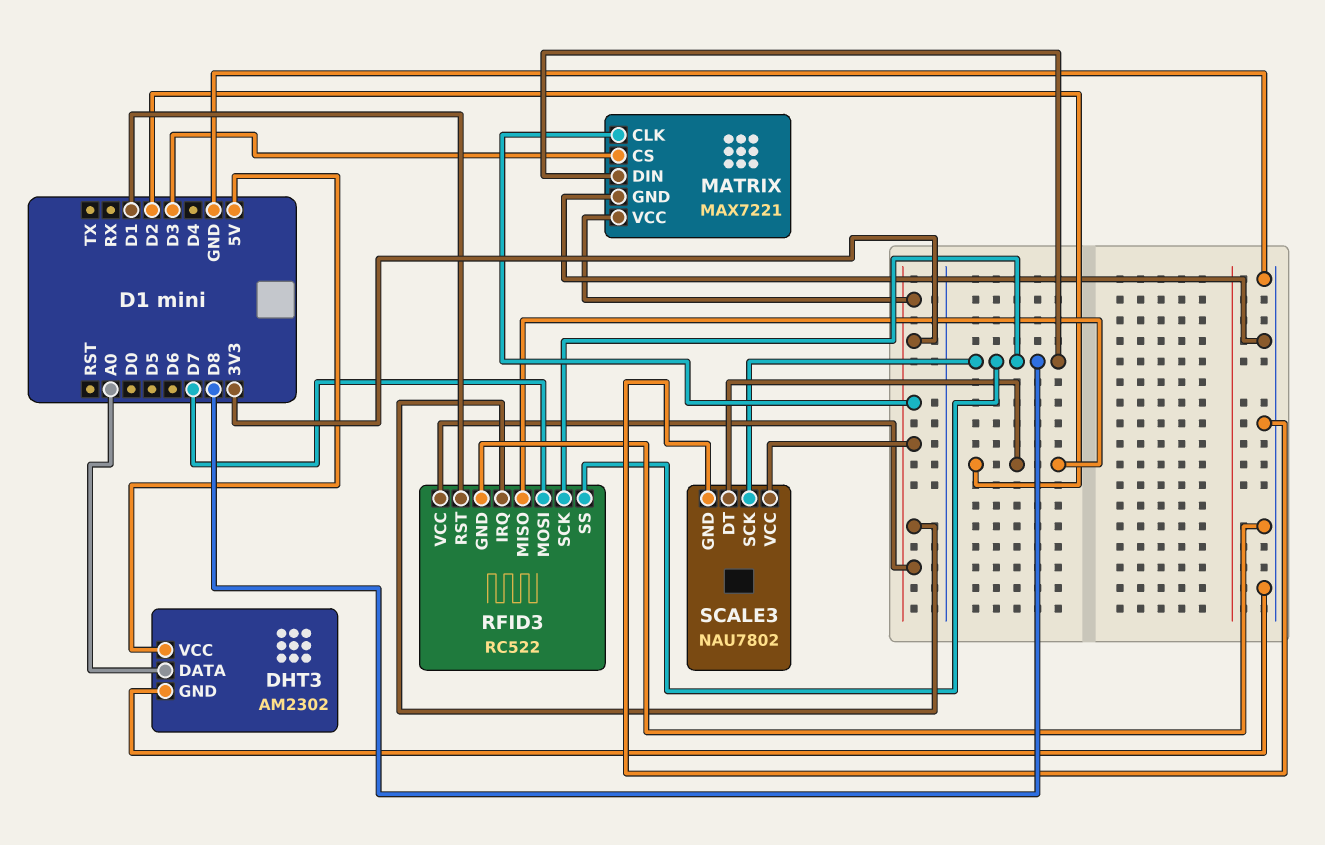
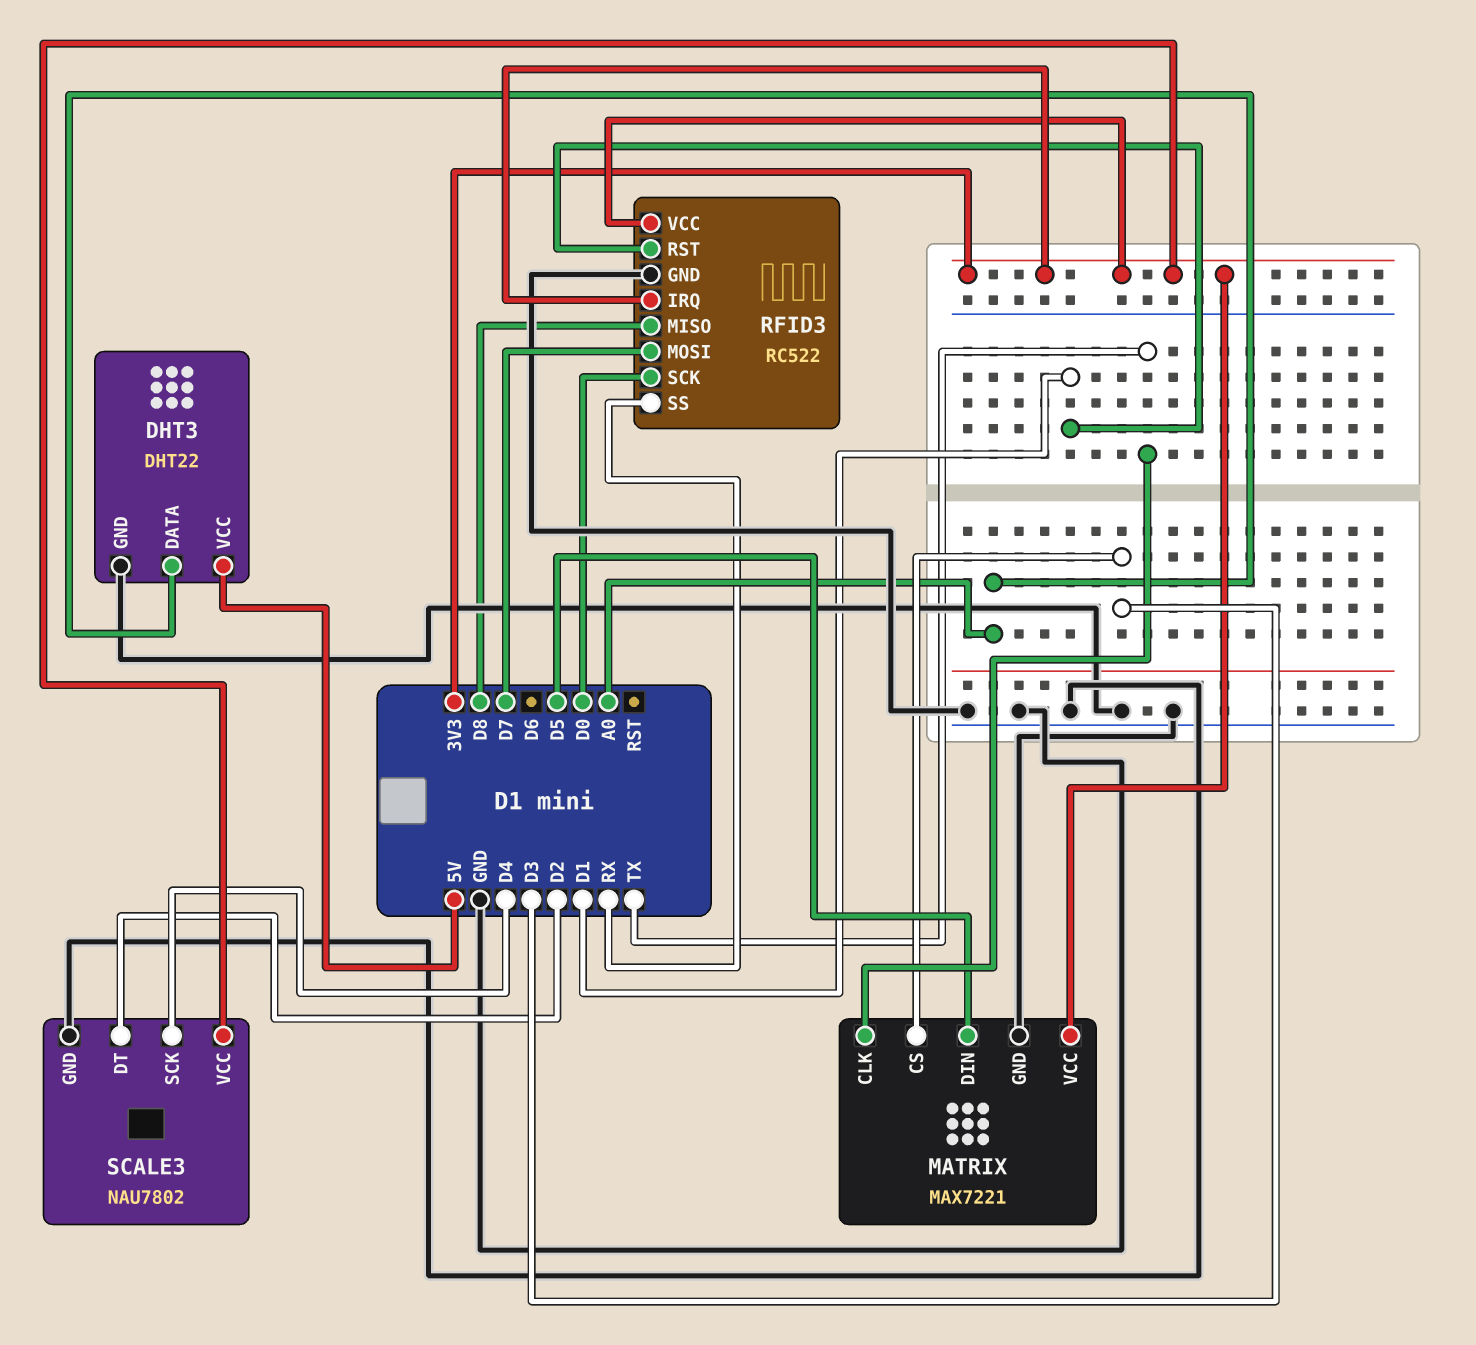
DHT3: AM2302 -> DHT22
MATRIX pin CLK: 3V3 -> TX
MATRIX pin DIN: D8 -> D5
RFID3 pin MISO: D2 -> D8
RFID3 pin SCK: D8 -> D0
RFID3 pin SS: D8 -> RX
SCALE3 pin SCK: D8 -> D4

